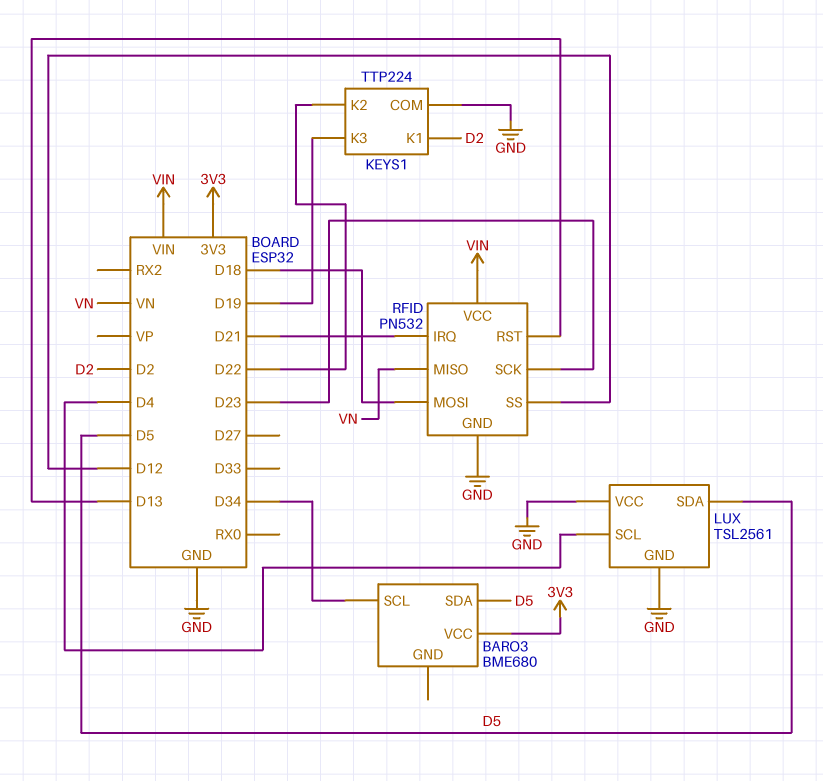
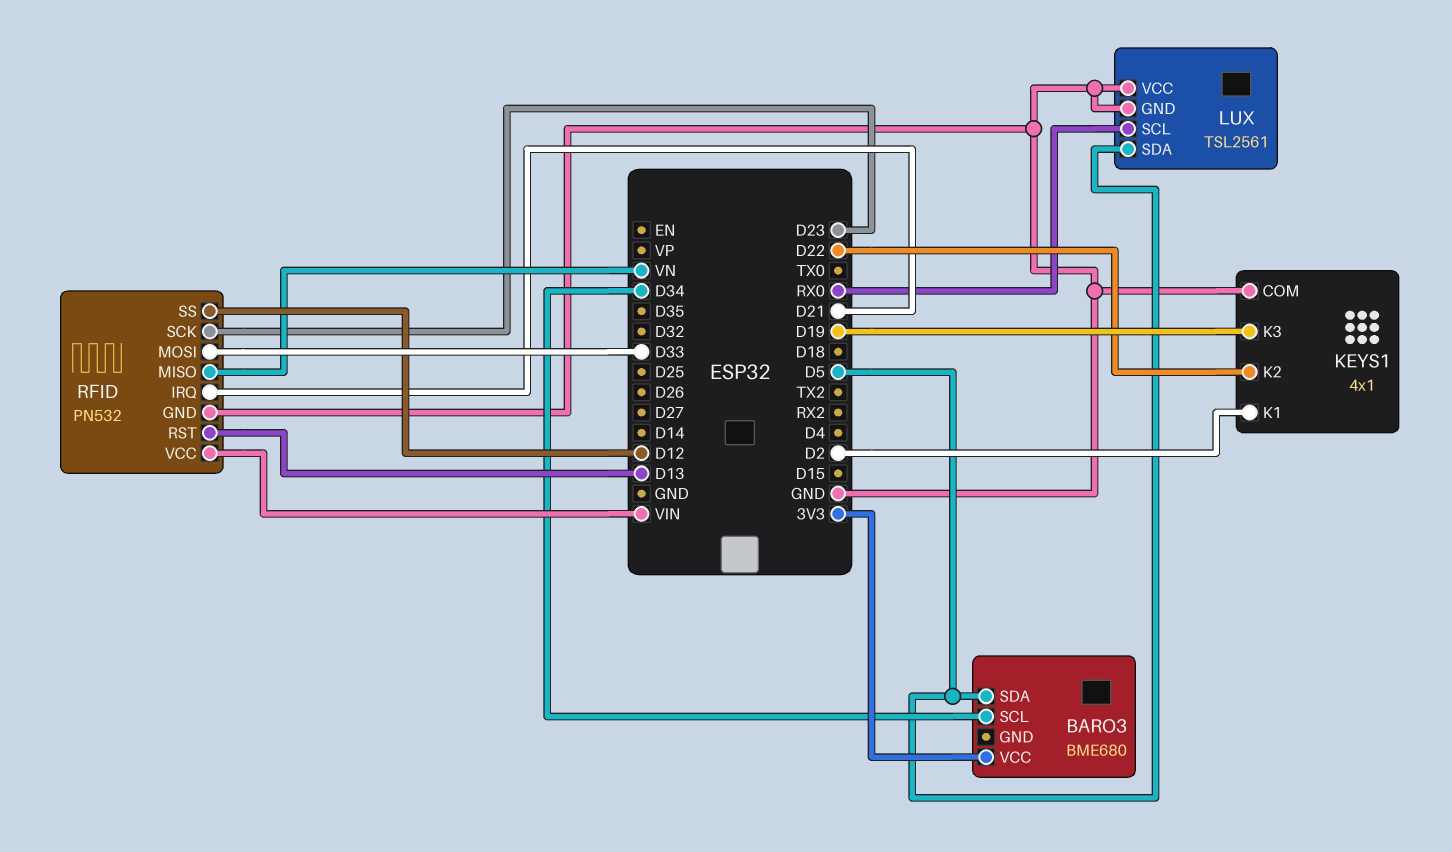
KEYS1: TTP224 -> 4x1
LUX pin SCL: D4 -> RX0
RFID pin MOSI: D18 -> D33

